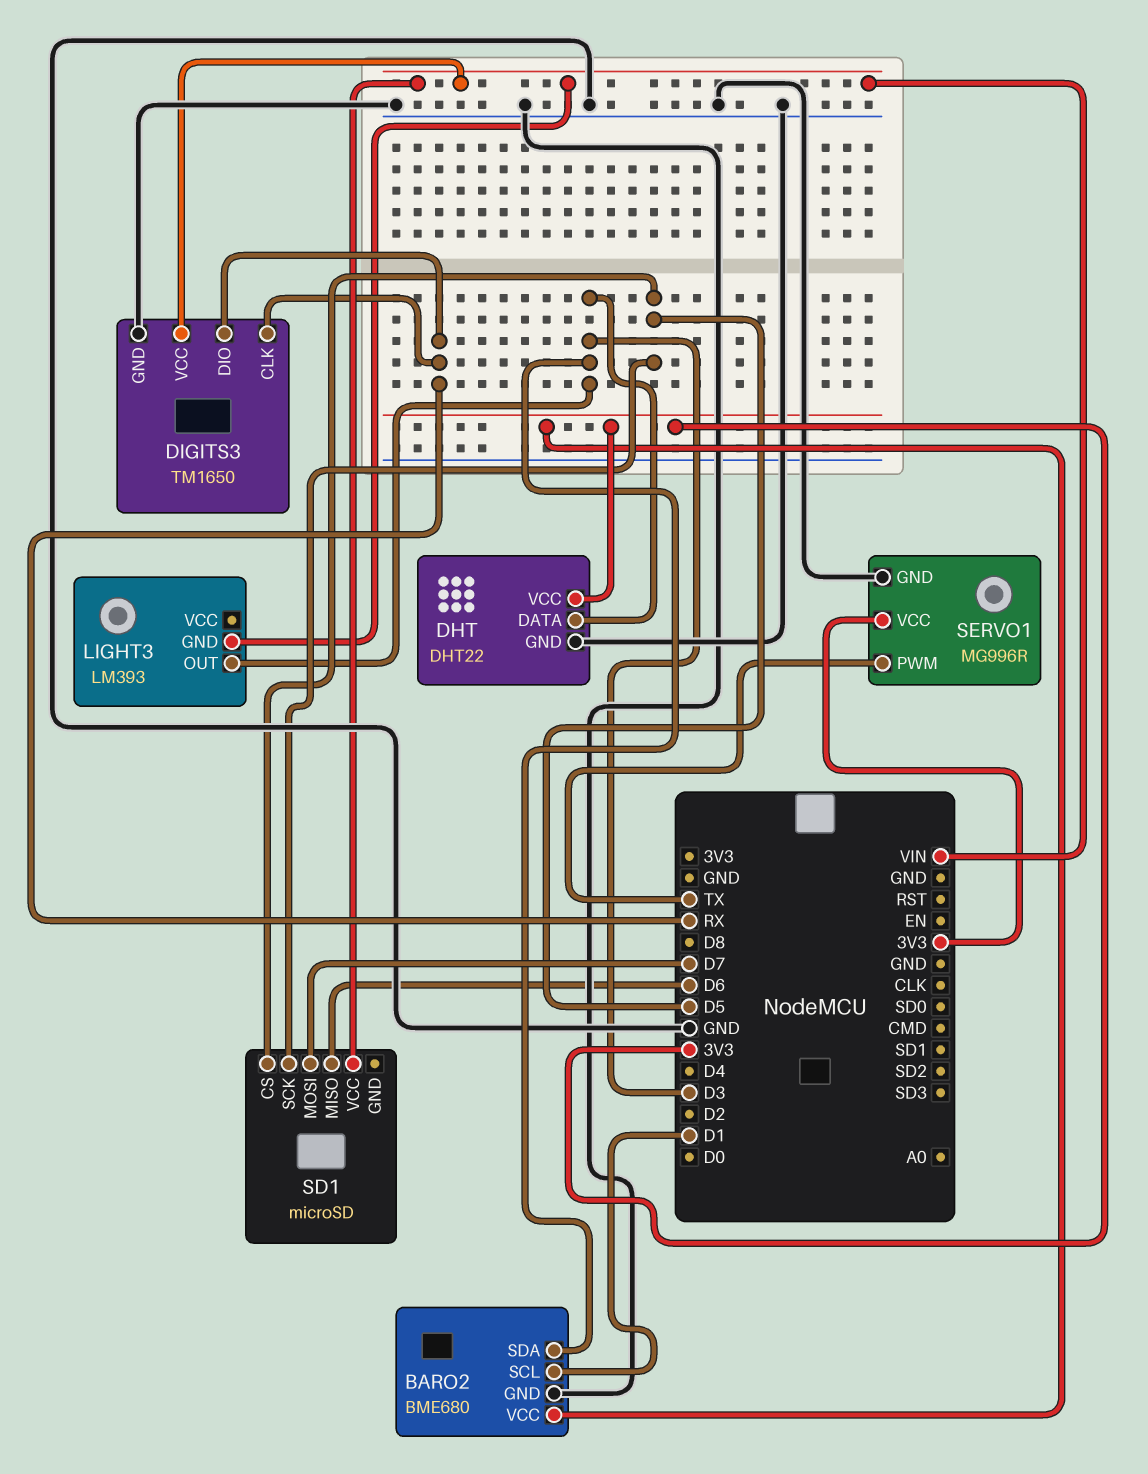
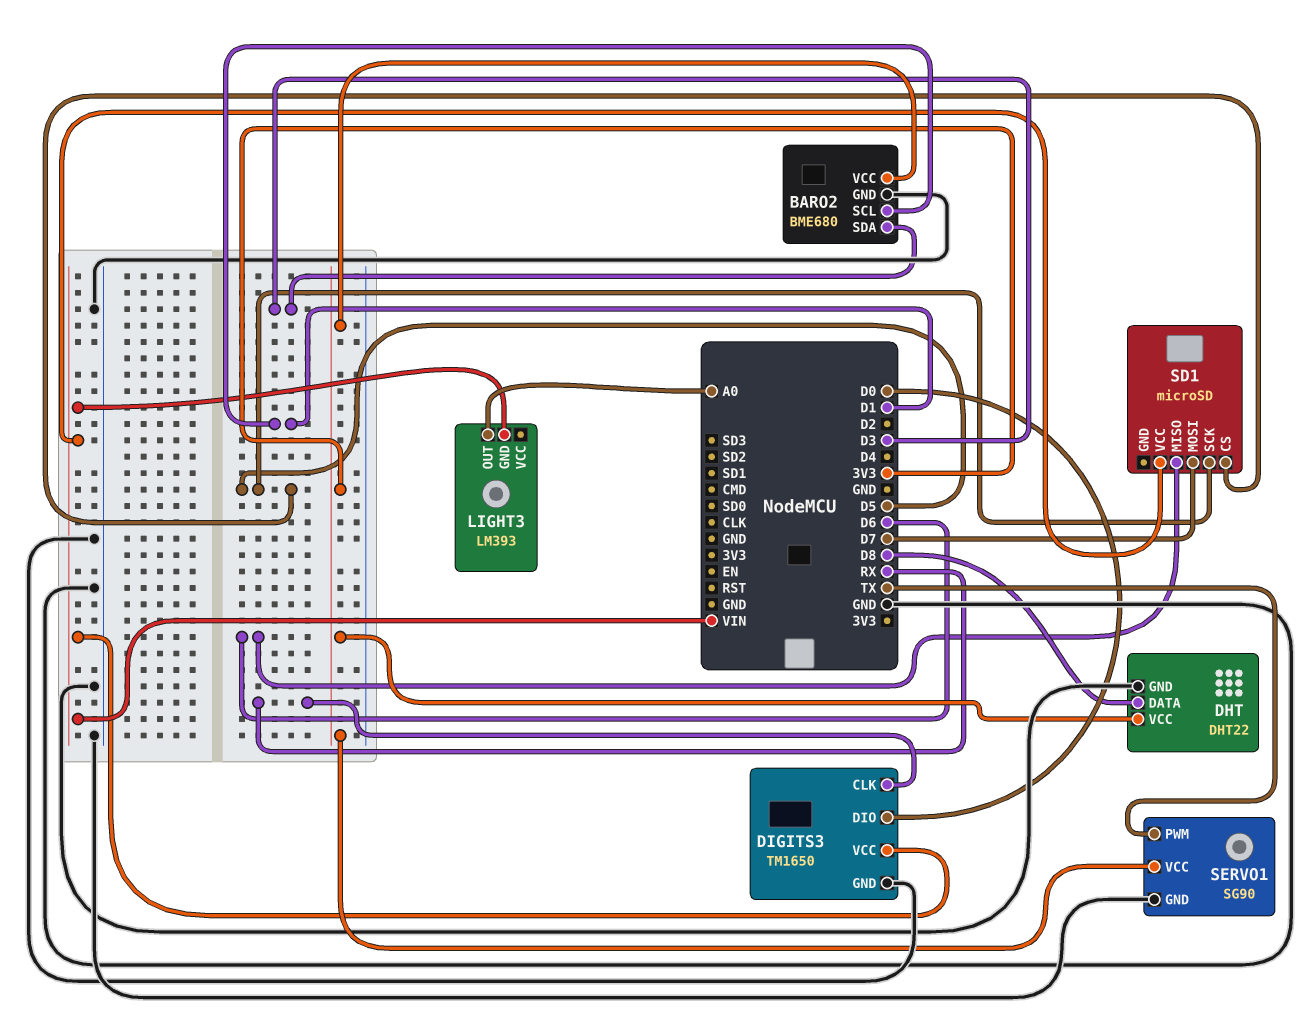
DHT pin DATA: D3 -> D8
DIGITS3 pin DIO: RX -> D0
LIGHT3 pin OUT: D3 -> A0
SERVO1: MG996R -> SG90

